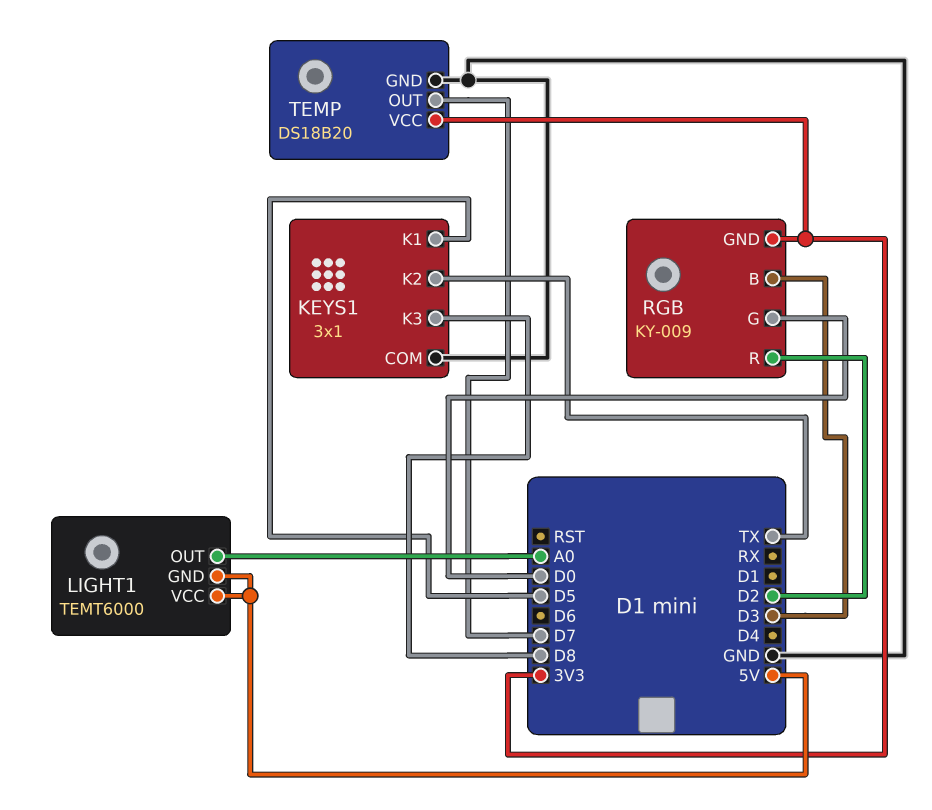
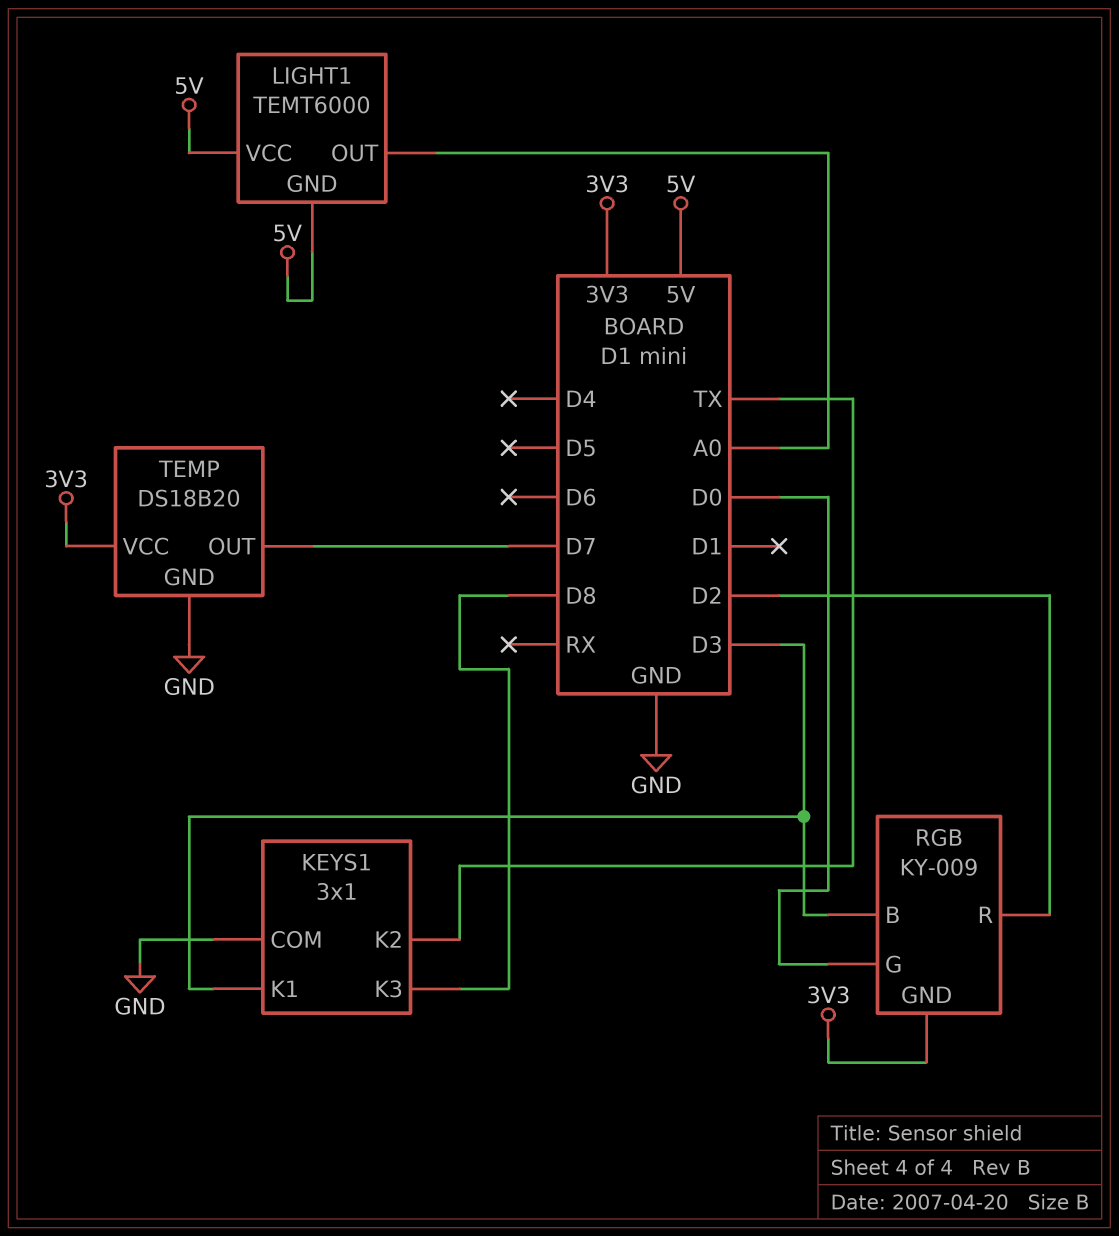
KEYS1 pin K1: D5 -> D3

